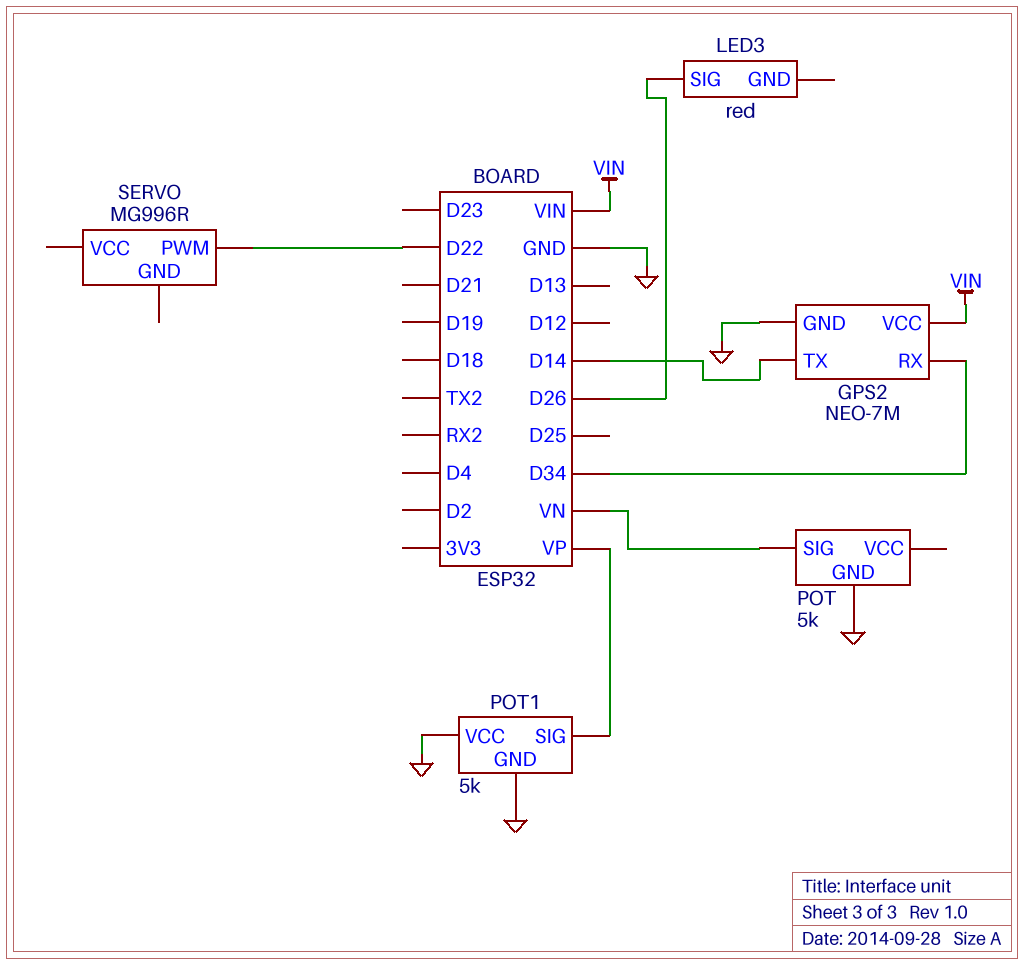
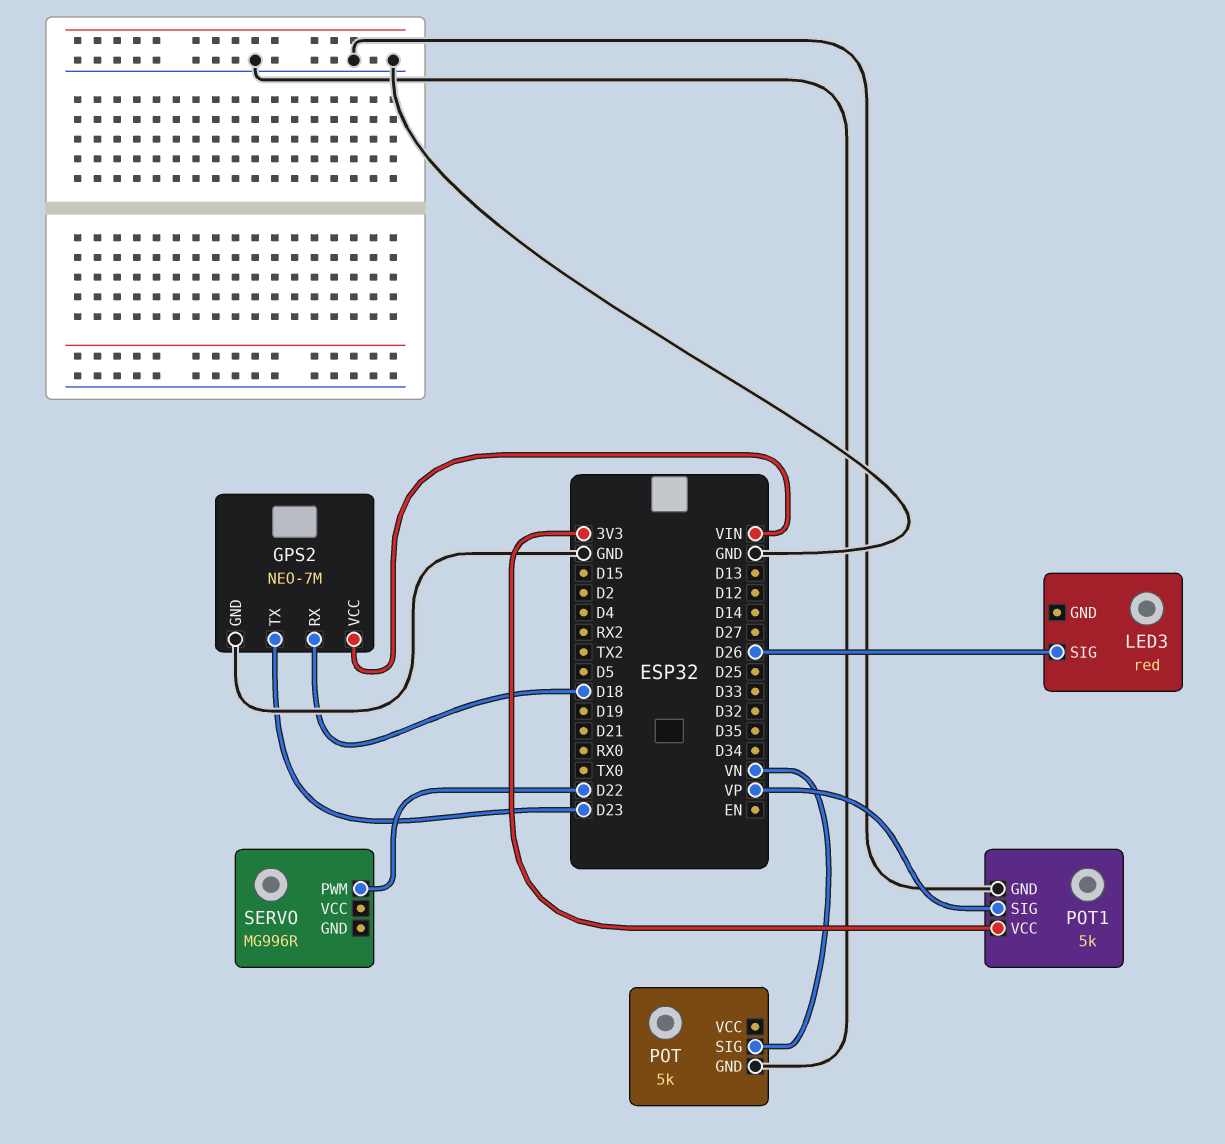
GPS2 pin RX: D34 -> D18
GPS2 pin TX: D14 -> D23
POT1 pin VCC: GND -> 3V3

